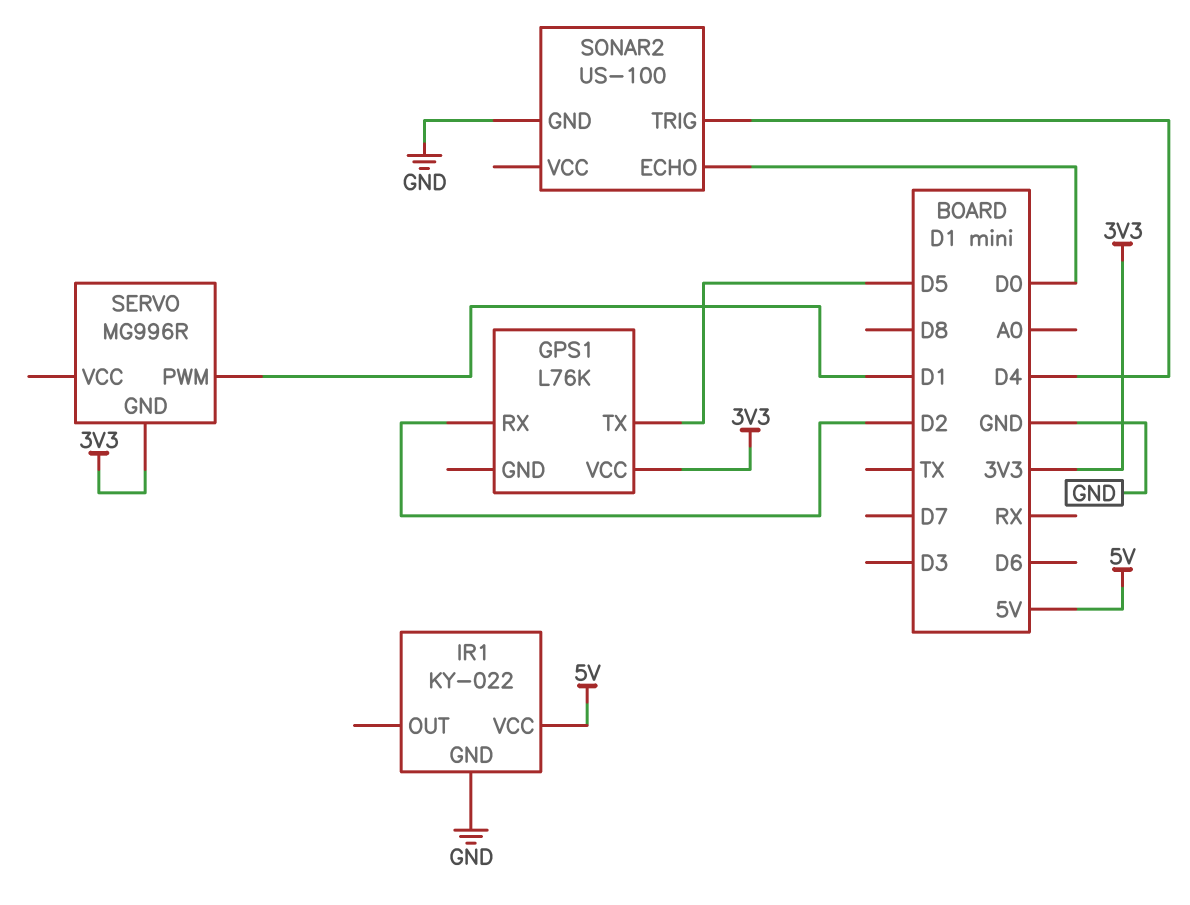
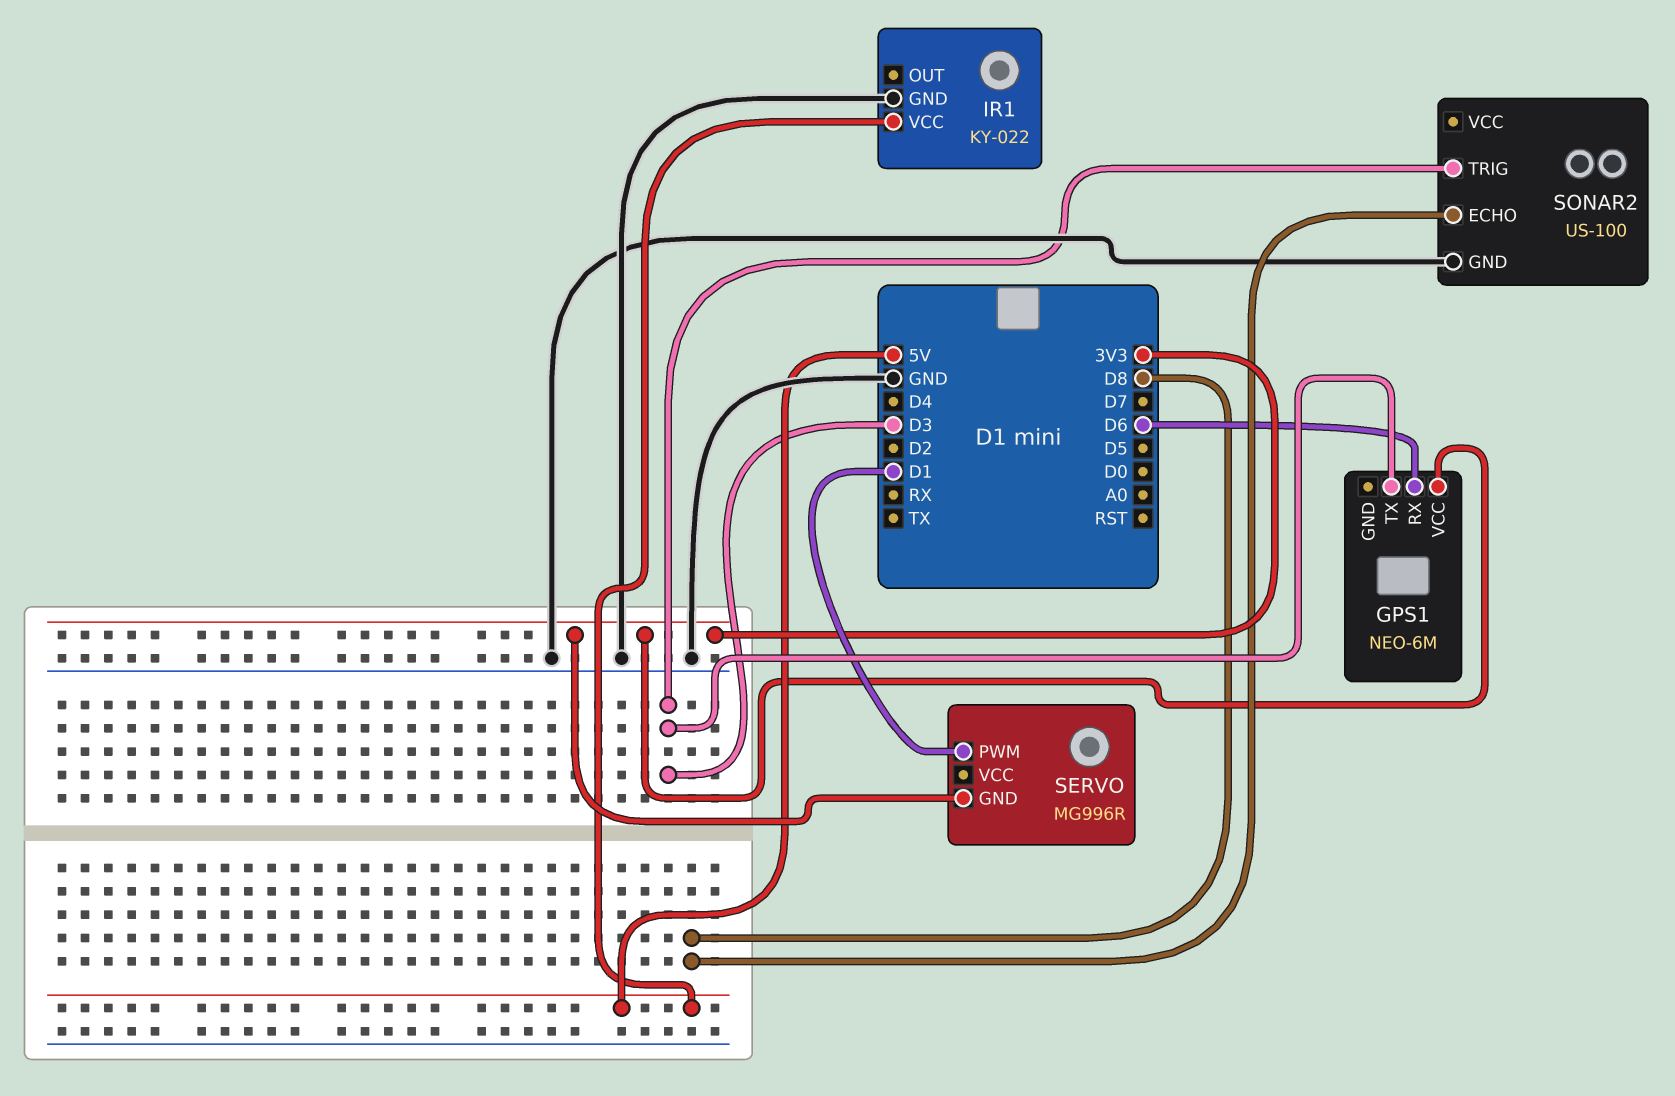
GPS1: L76K -> NEO-6M
GPS1 pin RX: D2 -> D6
GPS1 pin TX: D5 -> D3
SONAR2 pin ECHO: D0 -> D8
SONAR2 pin TRIG: D4 -> D3

